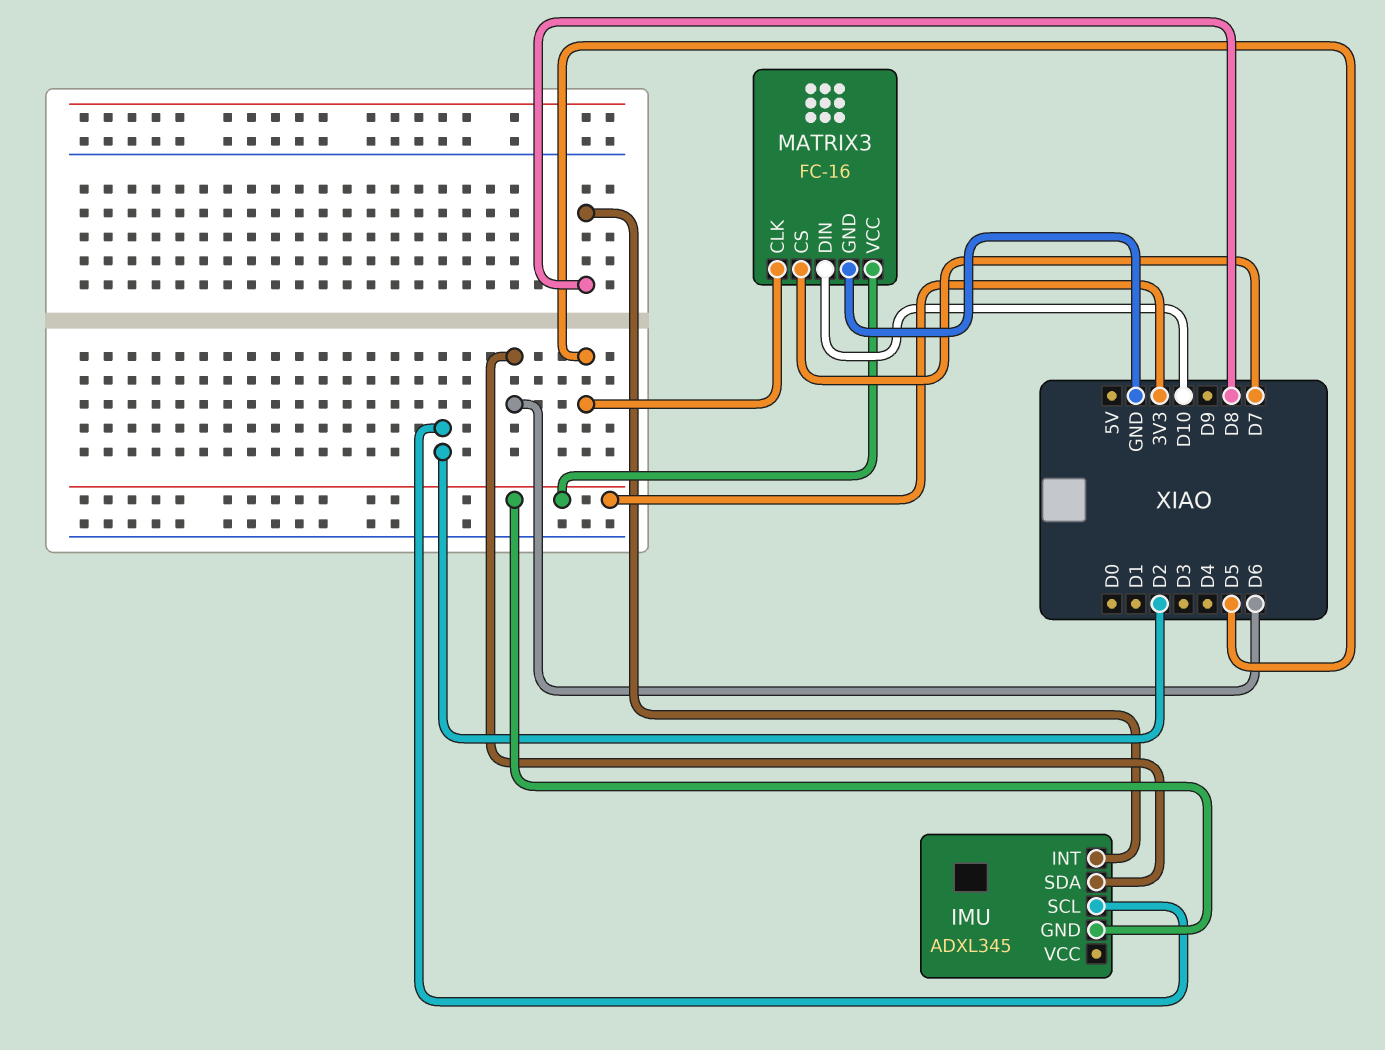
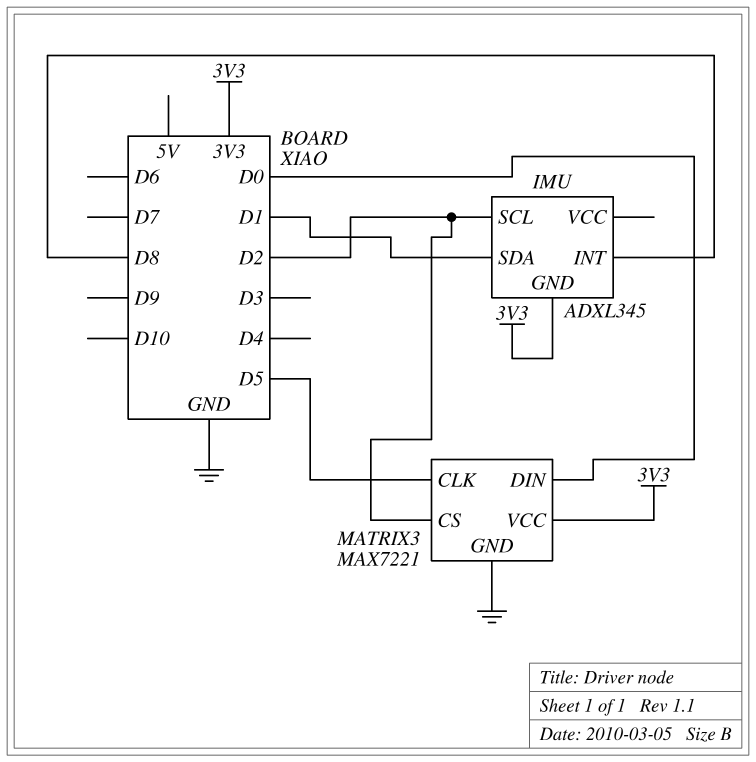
IMU pin SDA: D6 -> D1
MATRIX3: FC-16 -> MAX7221
MATRIX3 pin CS: D7 -> D2
MATRIX3 pin DIN: D10 -> D0

